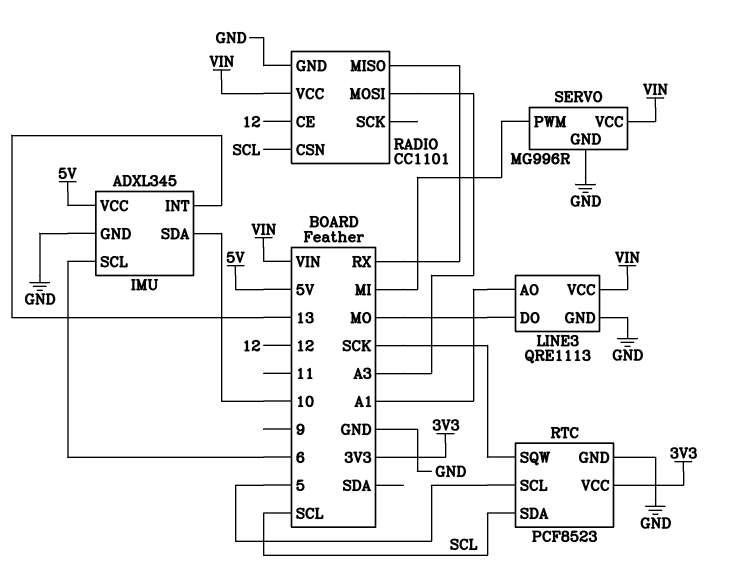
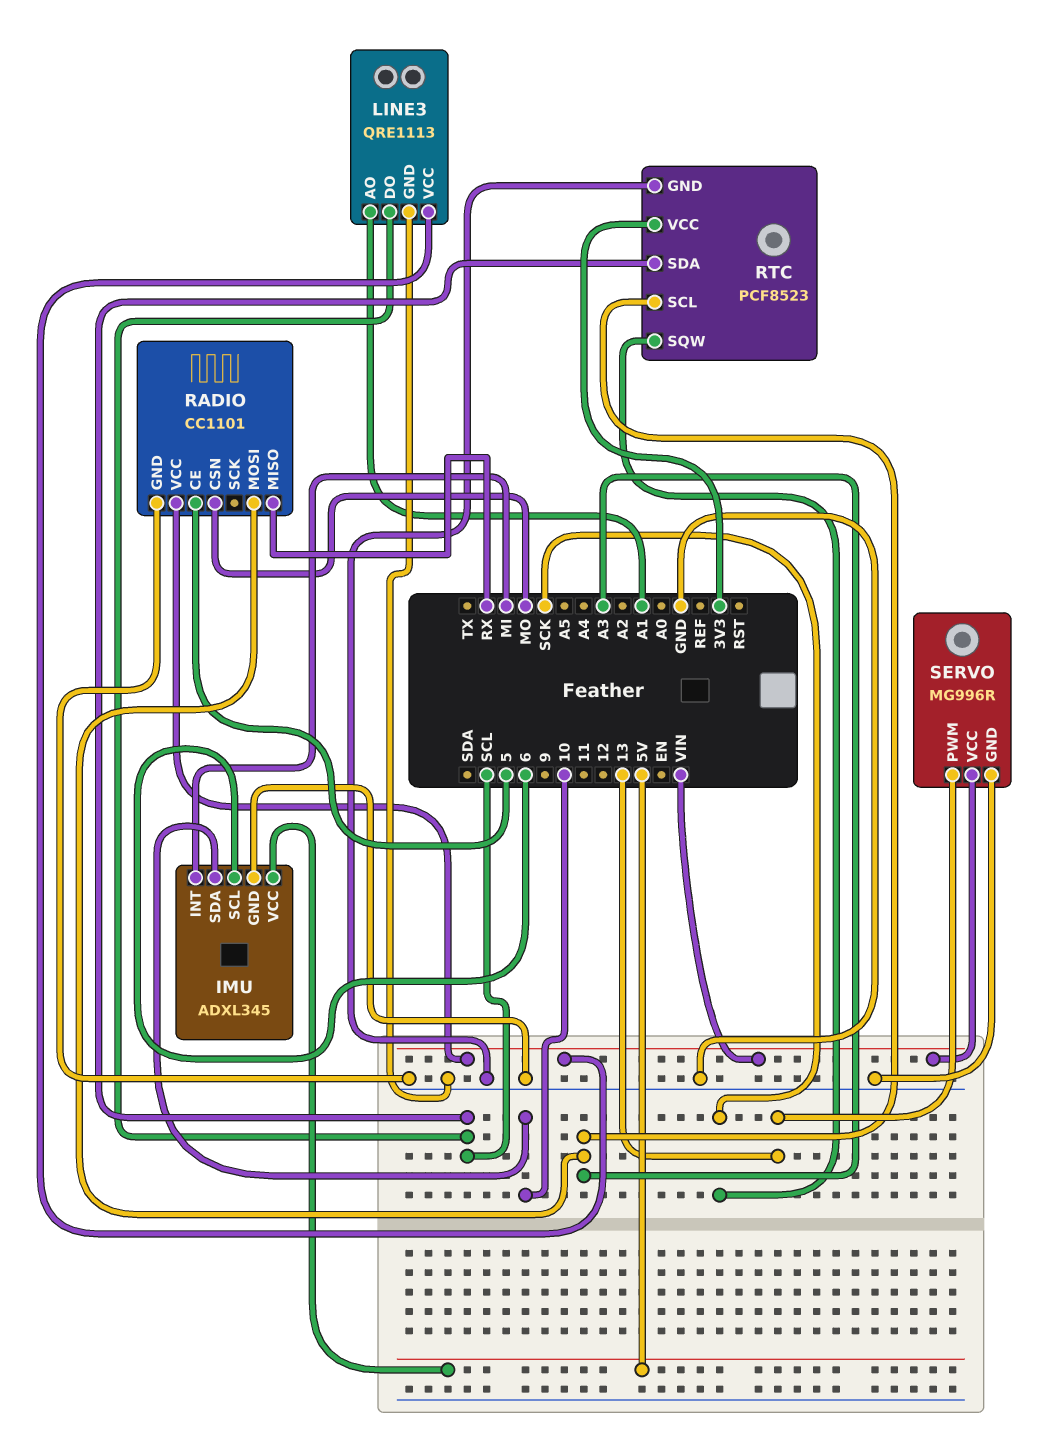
IMU pin INT: 13 -> MI
LINE3 pin DO: MO -> SCL
RADIO pin CE: 12 -> 5
RADIO pin CSN: SCL -> MO
RTC pin SCL: 5 -> A3
SERVO pin PWM: MI -> 13

